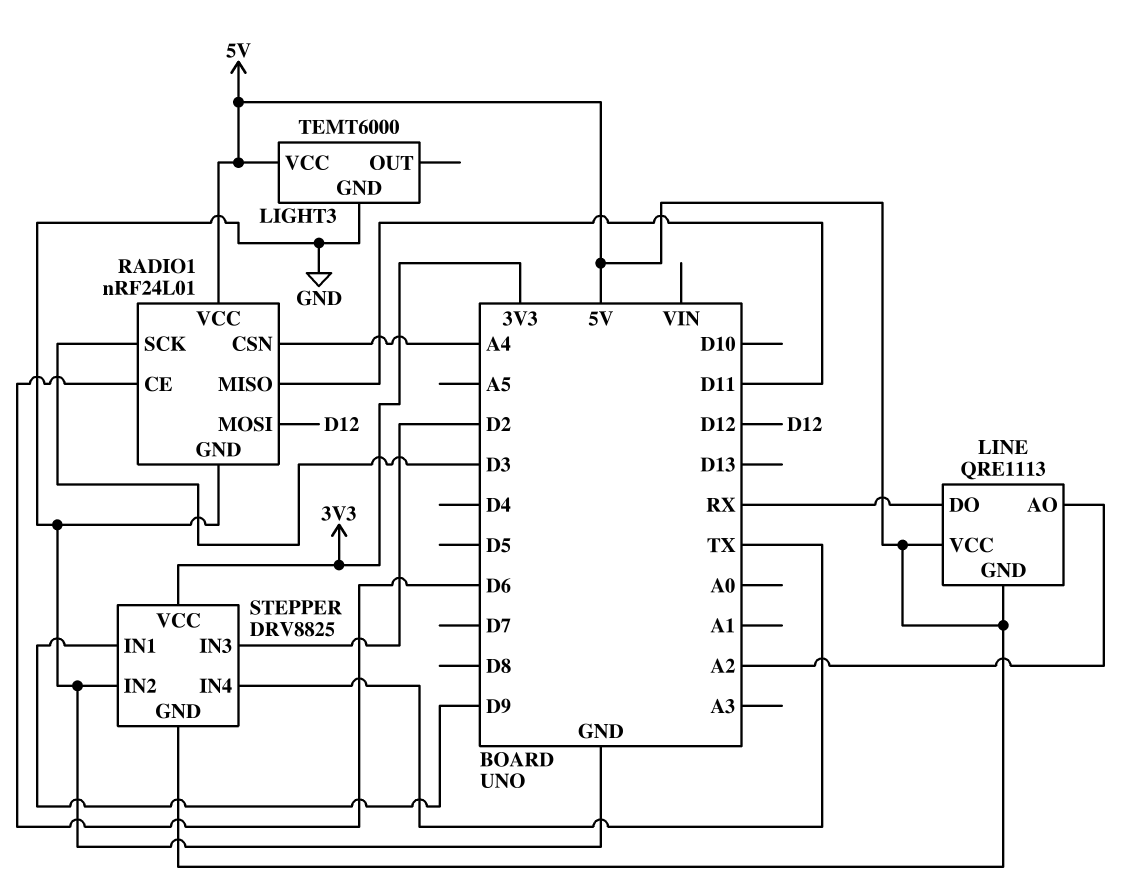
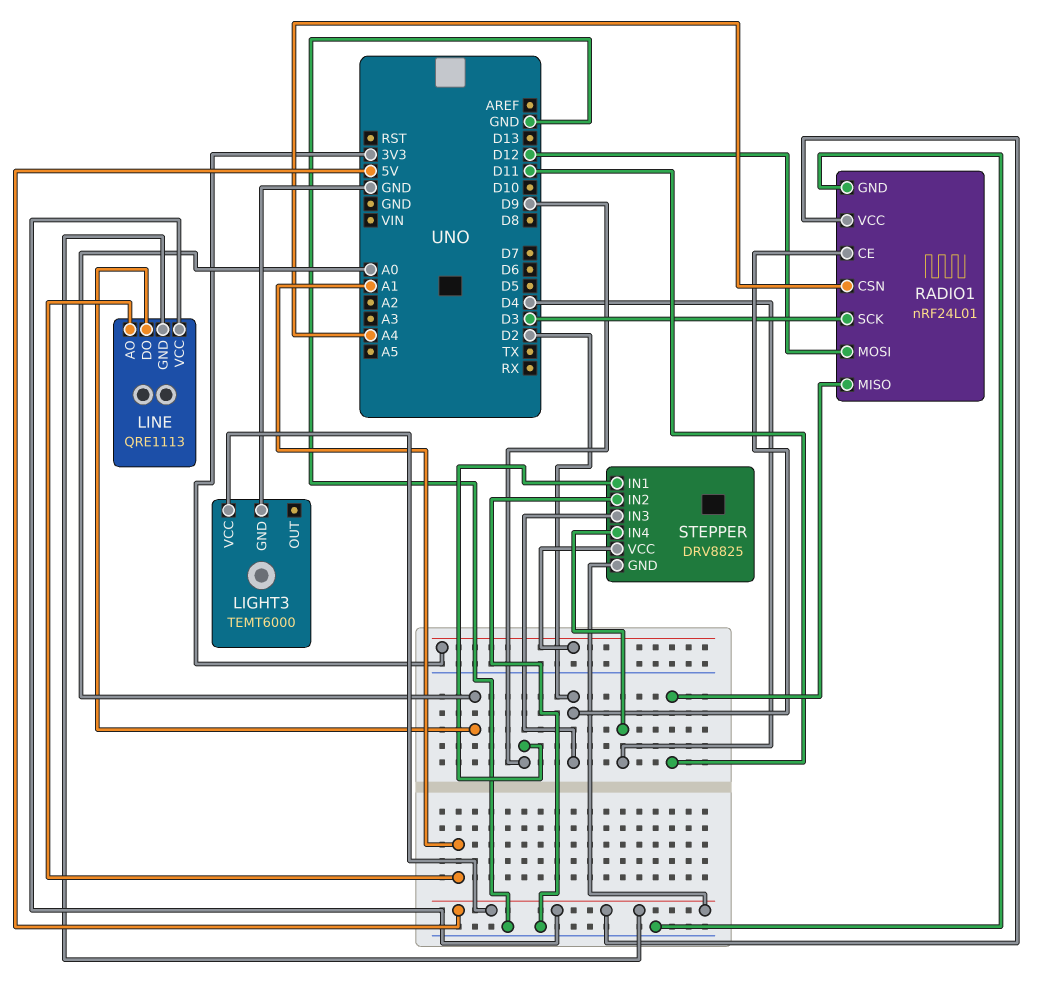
LINE pin AO: A2 -> A1
LINE pin DO: RX -> A0
RADIO1 pin CE: D6 -> D2
STEPPER pin IN4: TX -> D4

